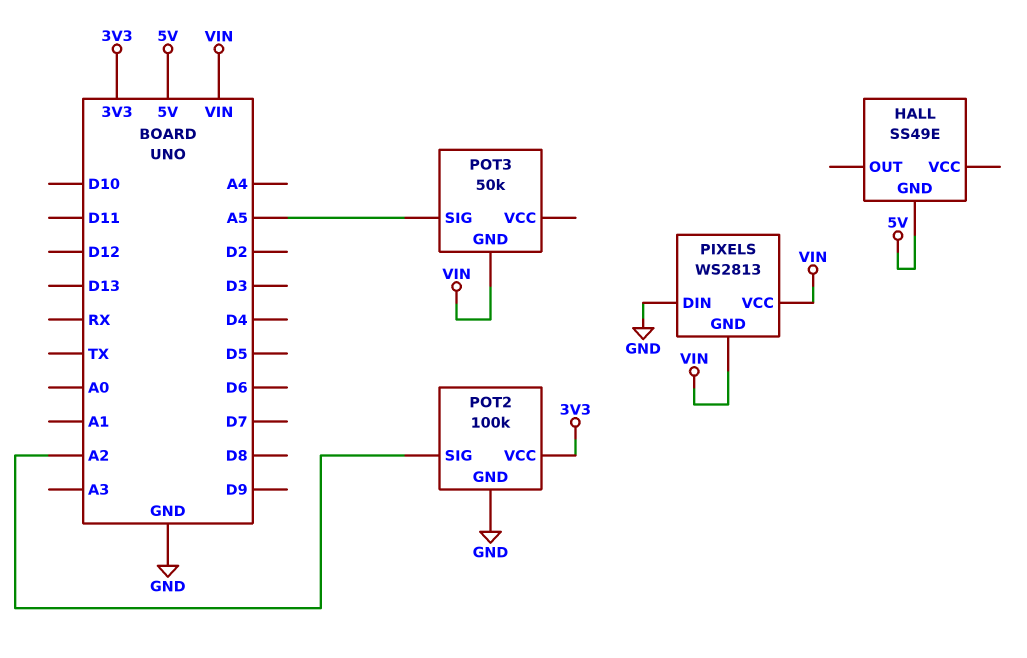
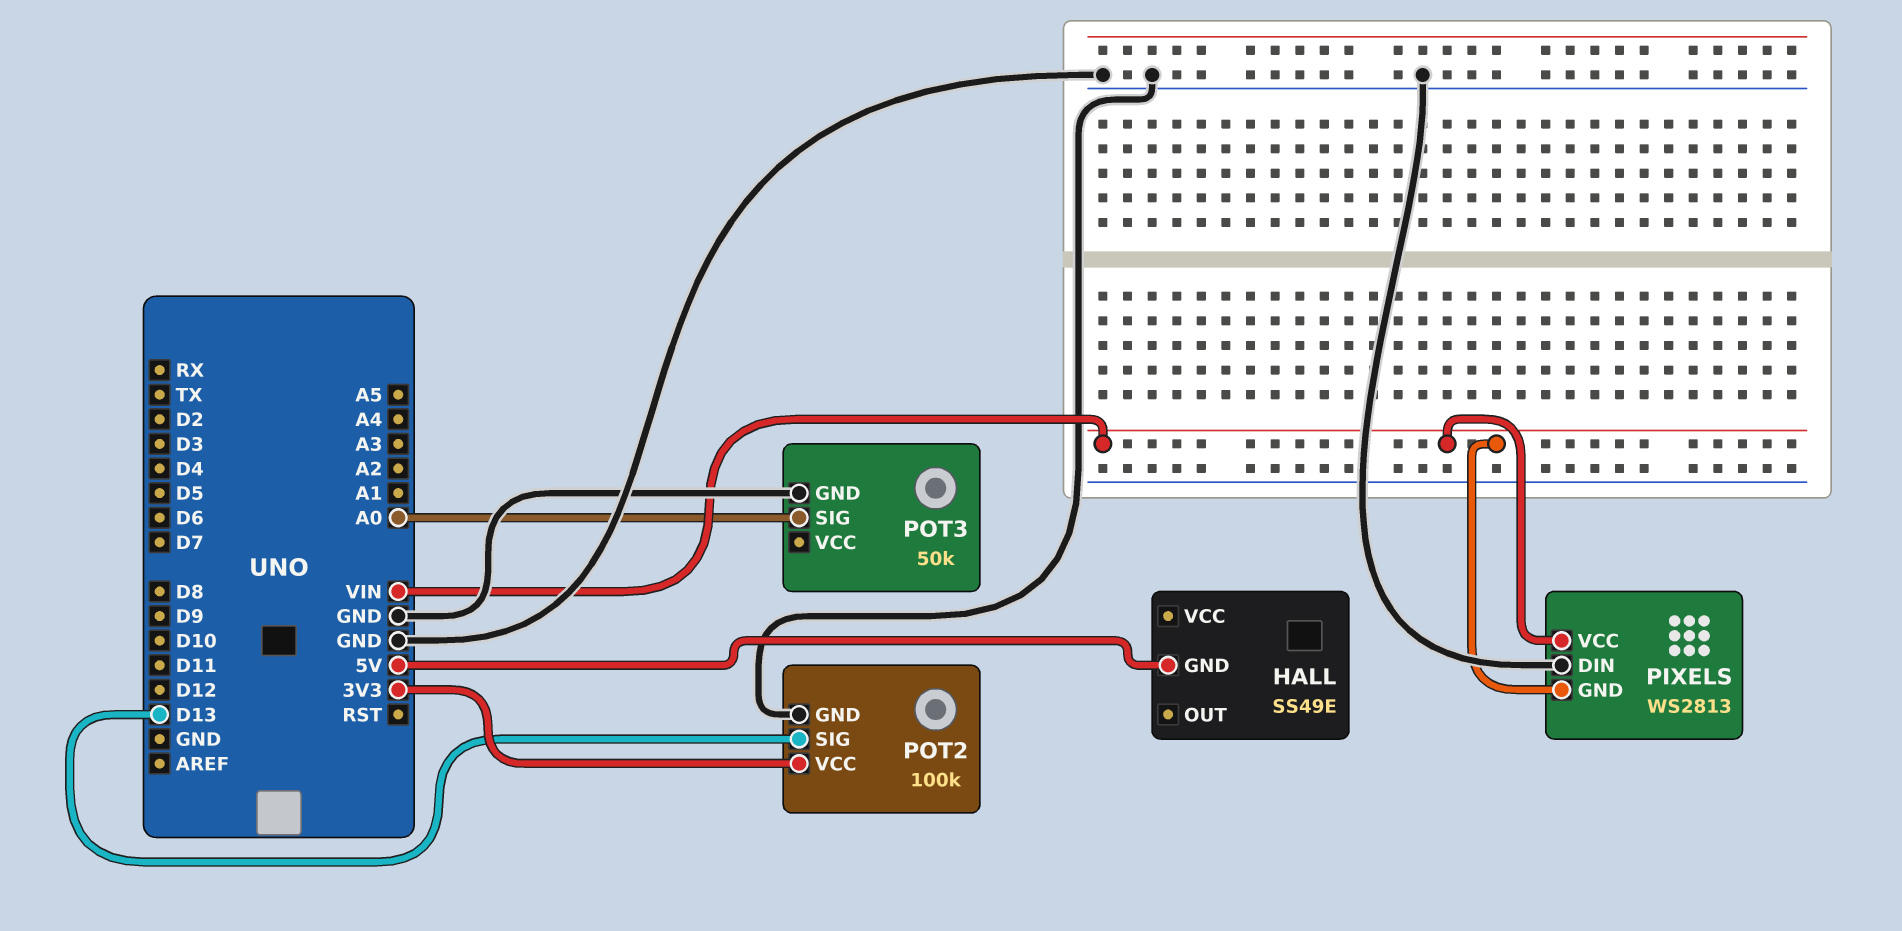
POT2 pin SIG: A2 -> D13
POT3 pin GND: VIN -> GND
POT3 pin SIG: A5 -> A0

